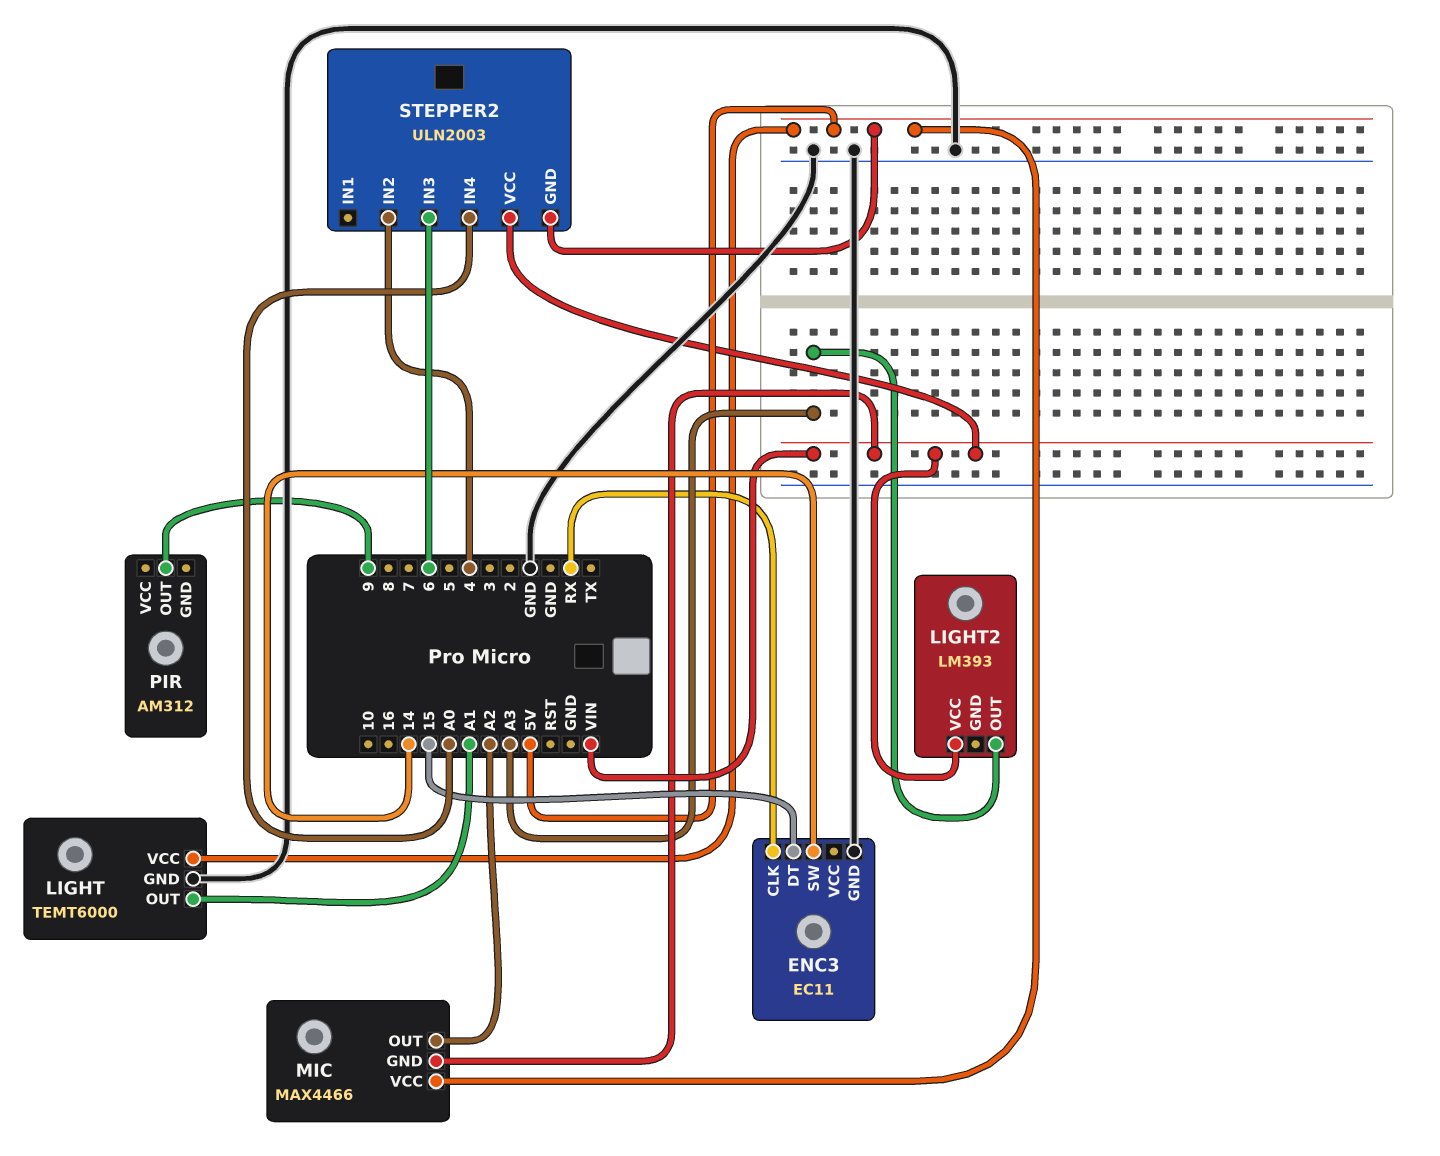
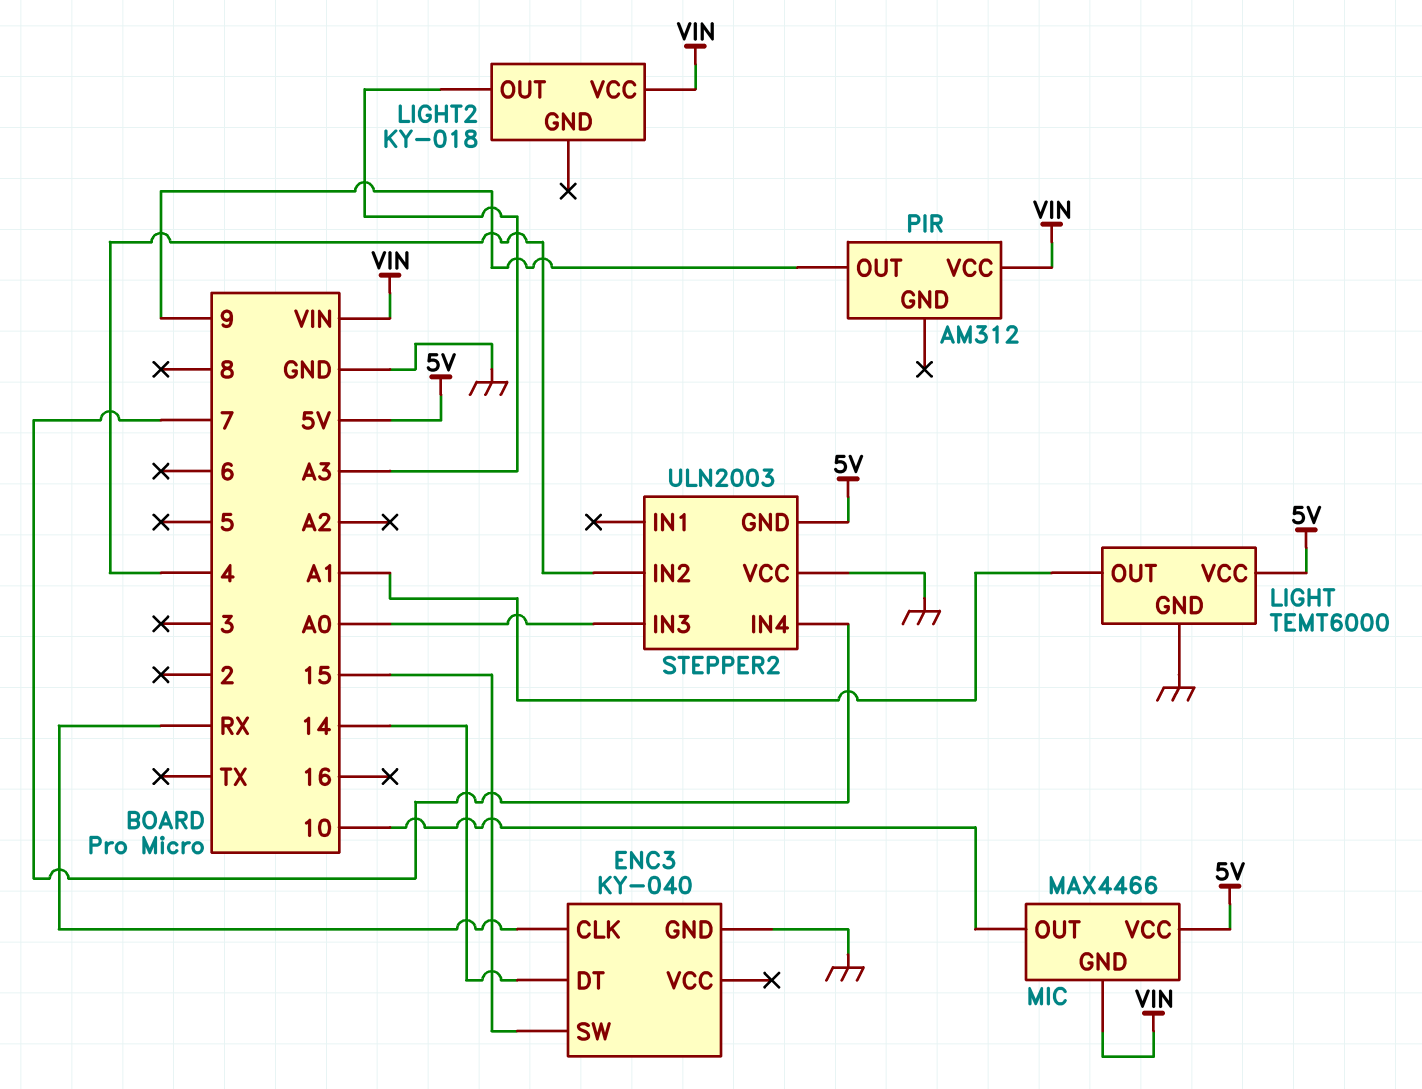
ENC3: EC11 -> KY-040
ENC3 pin DT: 15 -> 14
ENC3 pin SW: 14 -> 15
LIGHT2: LM393 -> KY-018
MIC pin OUT: A2 -> 10
PIR pin VCC: none -> VIN
STEPPER2 pin IN3: 6 -> A0
STEPPER2 pin IN4: A0 -> 7
STEPPER2 pin VCC: VIN -> GND

